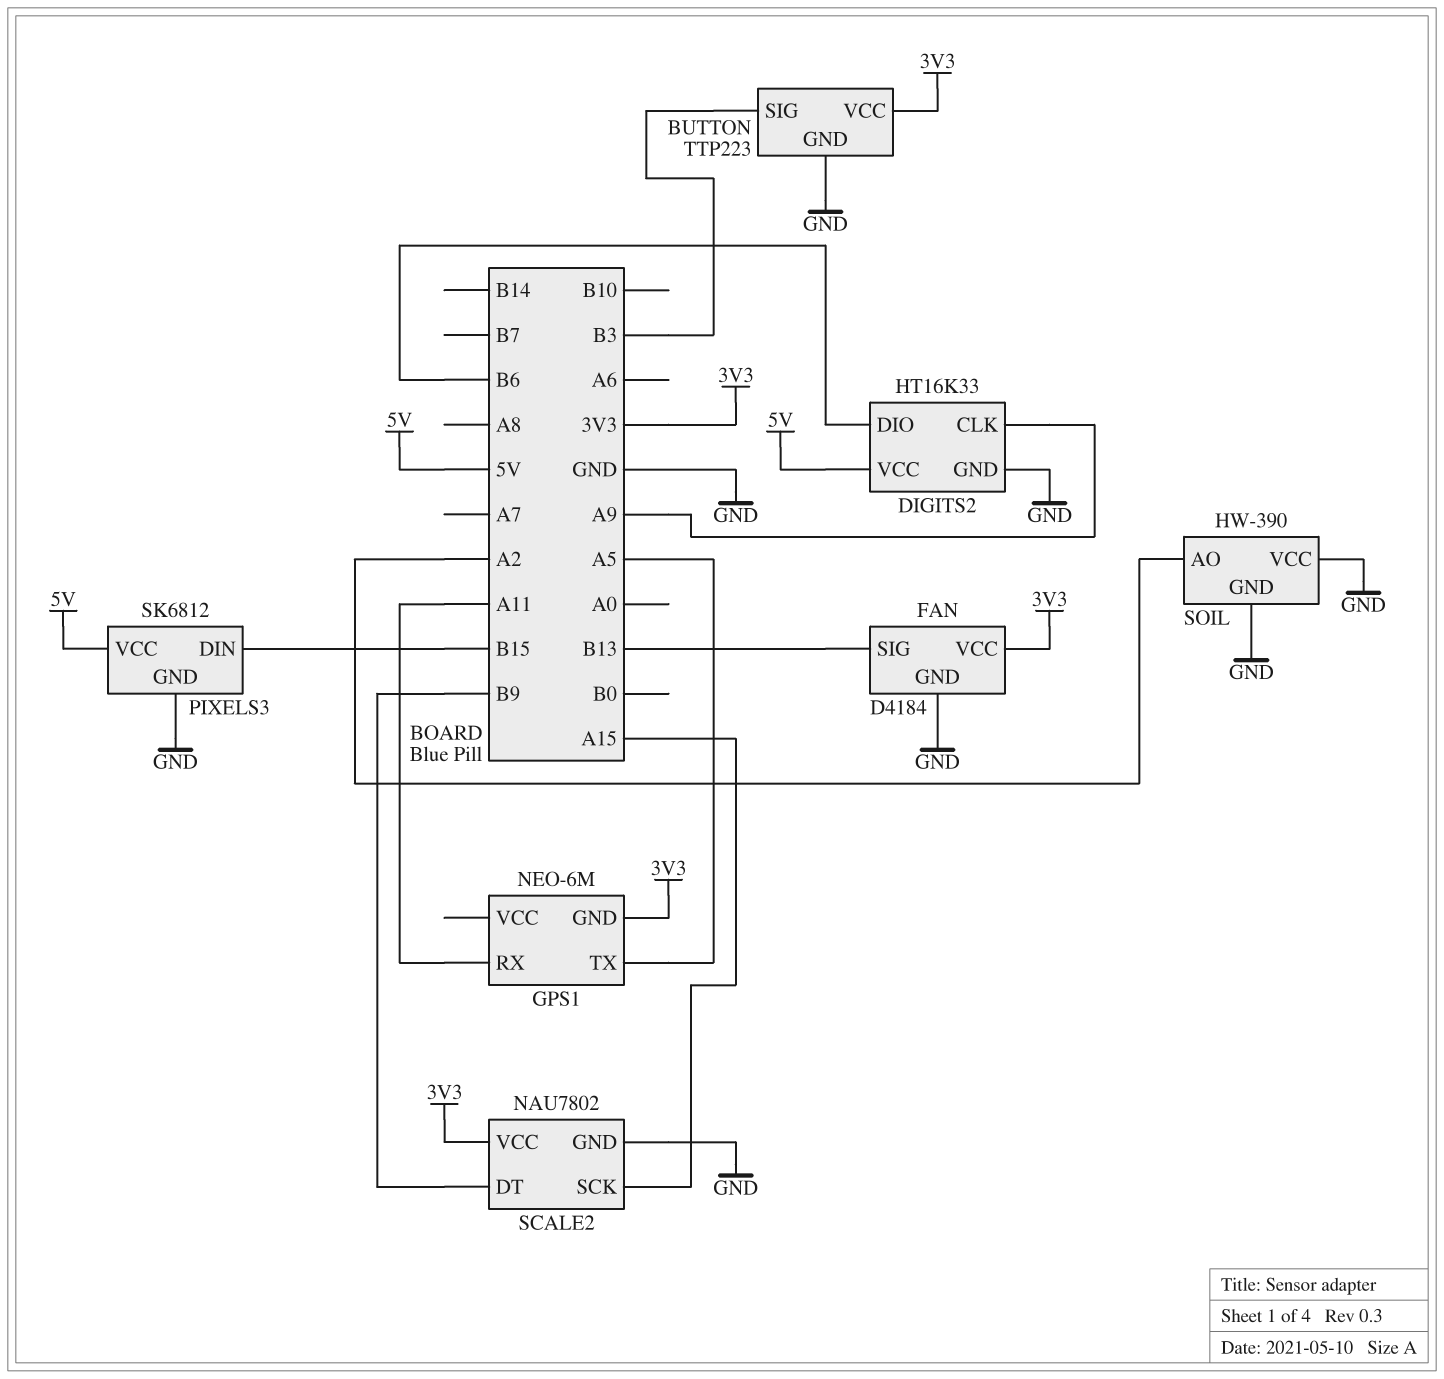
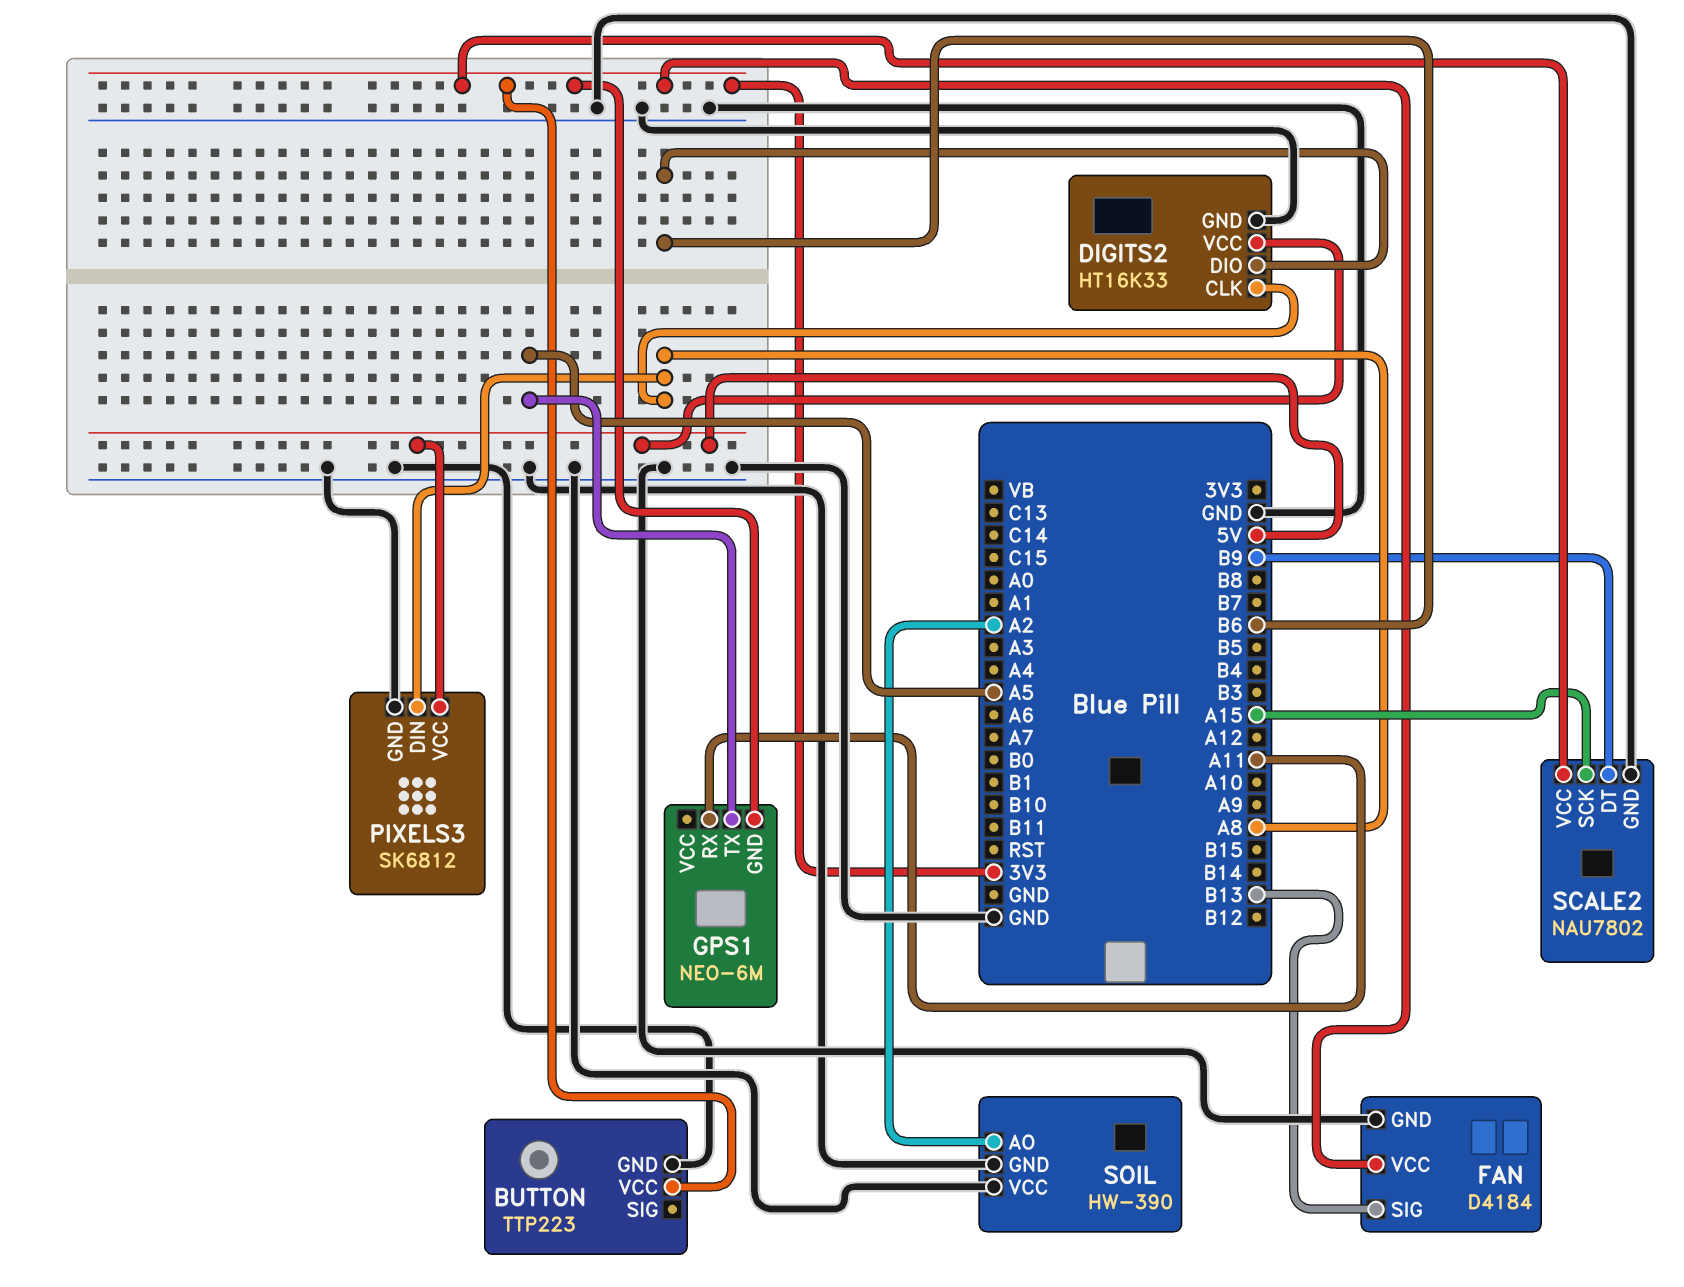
BUTTON pin SIG: B3 -> none
DIGITS2 pin CLK: A9 -> A8
PIXELS3 pin DIN: B15 -> A8

